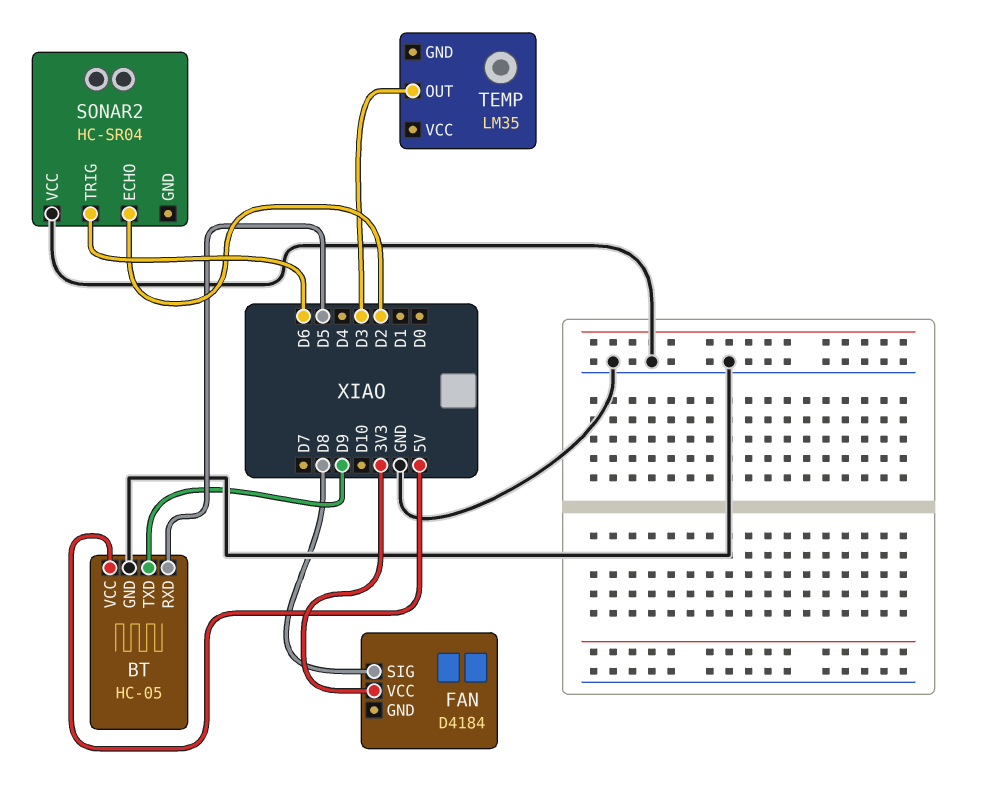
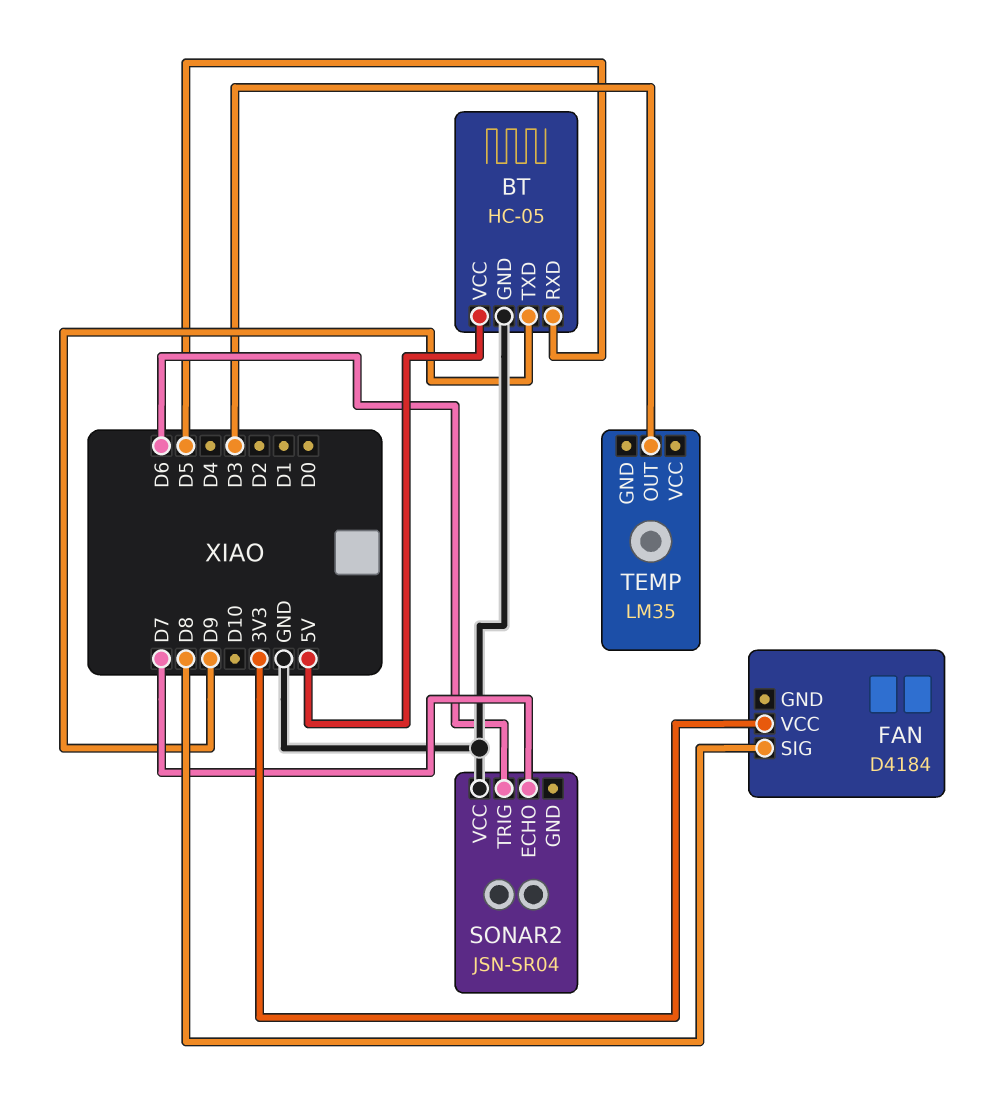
SONAR2: HC-SR04 -> JSN-SR04
SONAR2 pin ECHO: D2 -> D7

